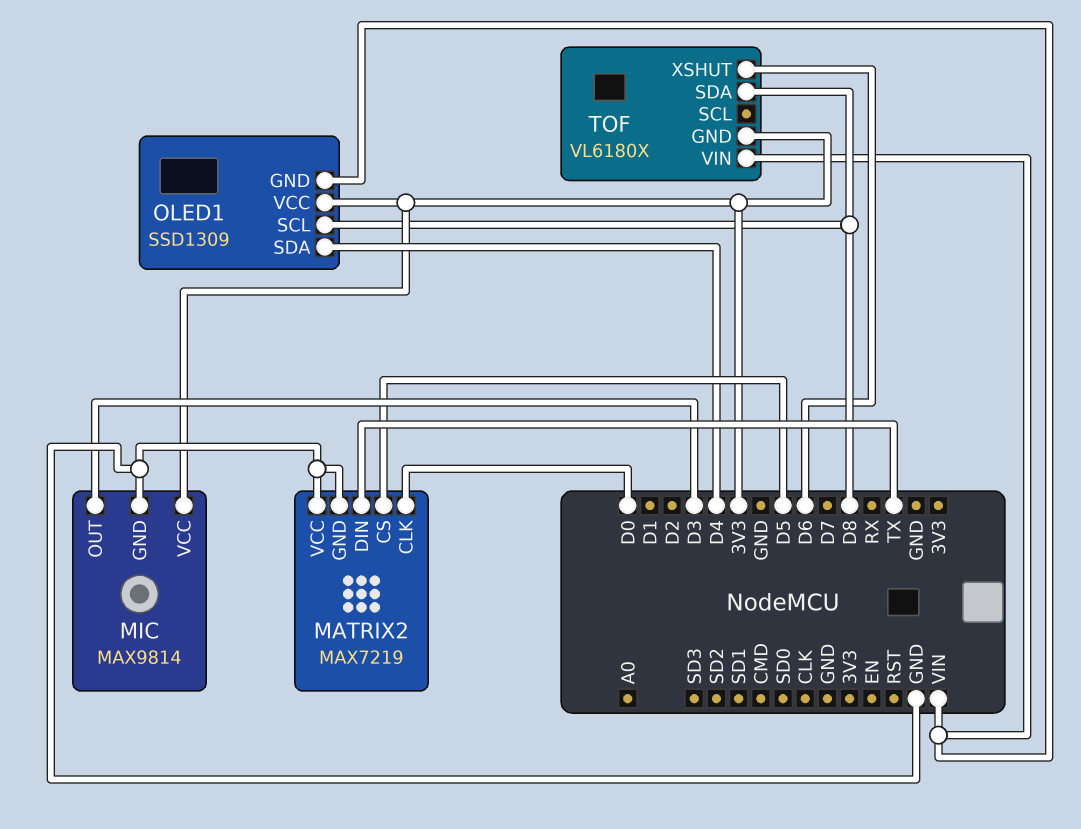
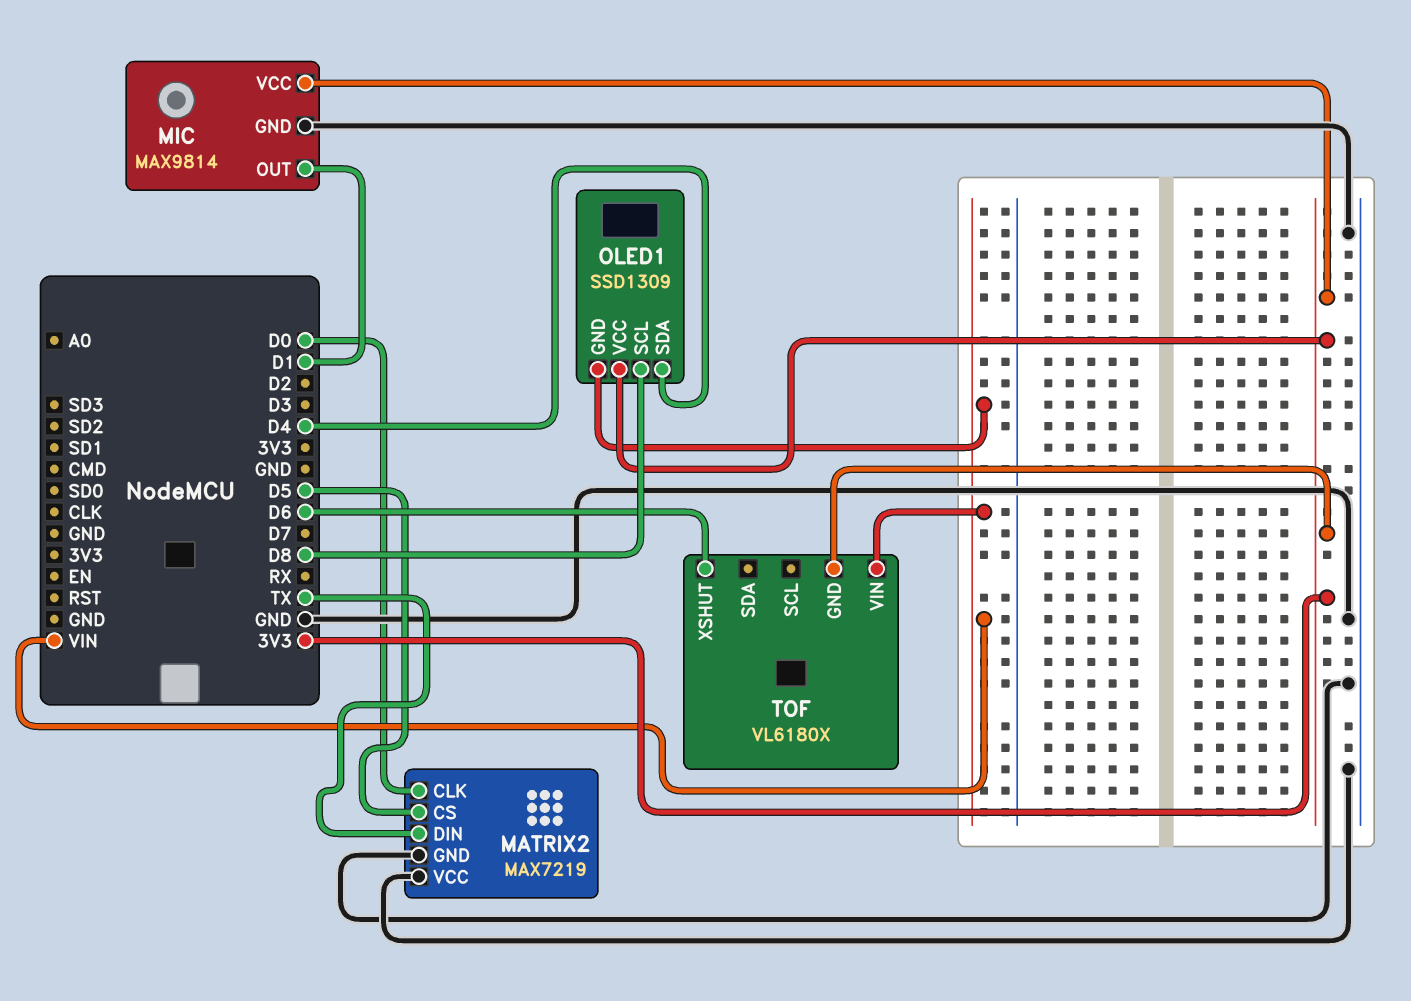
MIC pin OUT: D3 -> D1
TOF pin SDA: D8 -> none

